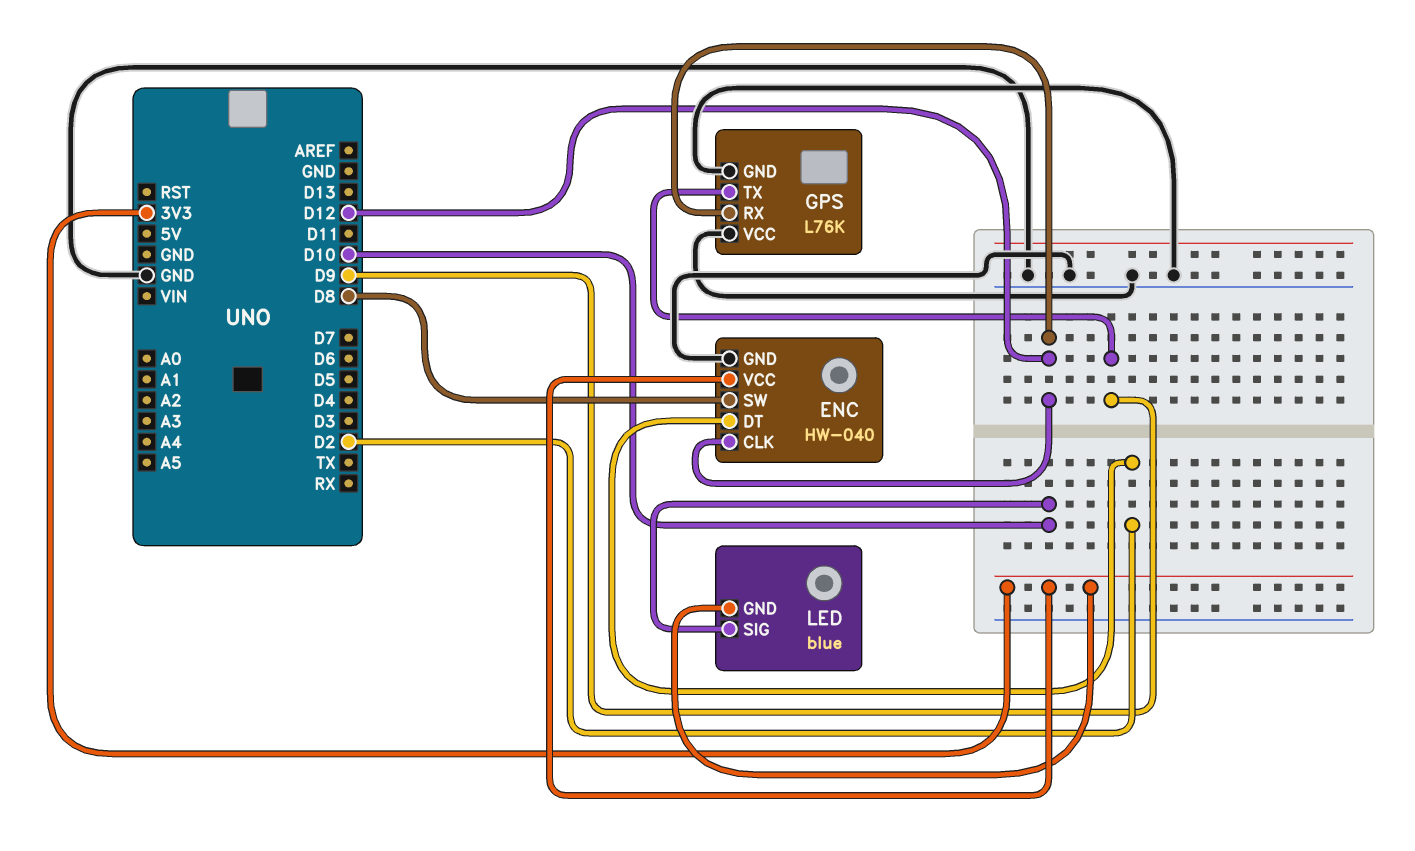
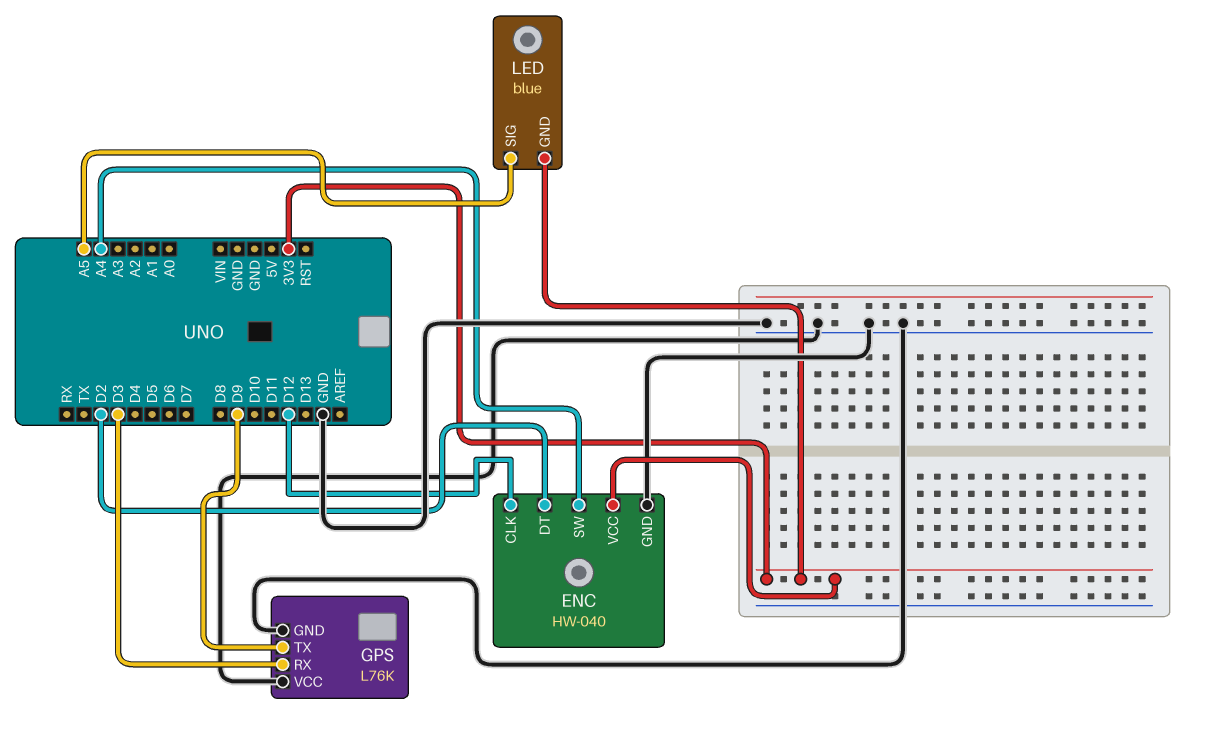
ENC pin SW: D8 -> A4
GPS pin RX: D12 -> D3
LED pin SIG: D10 -> A5

